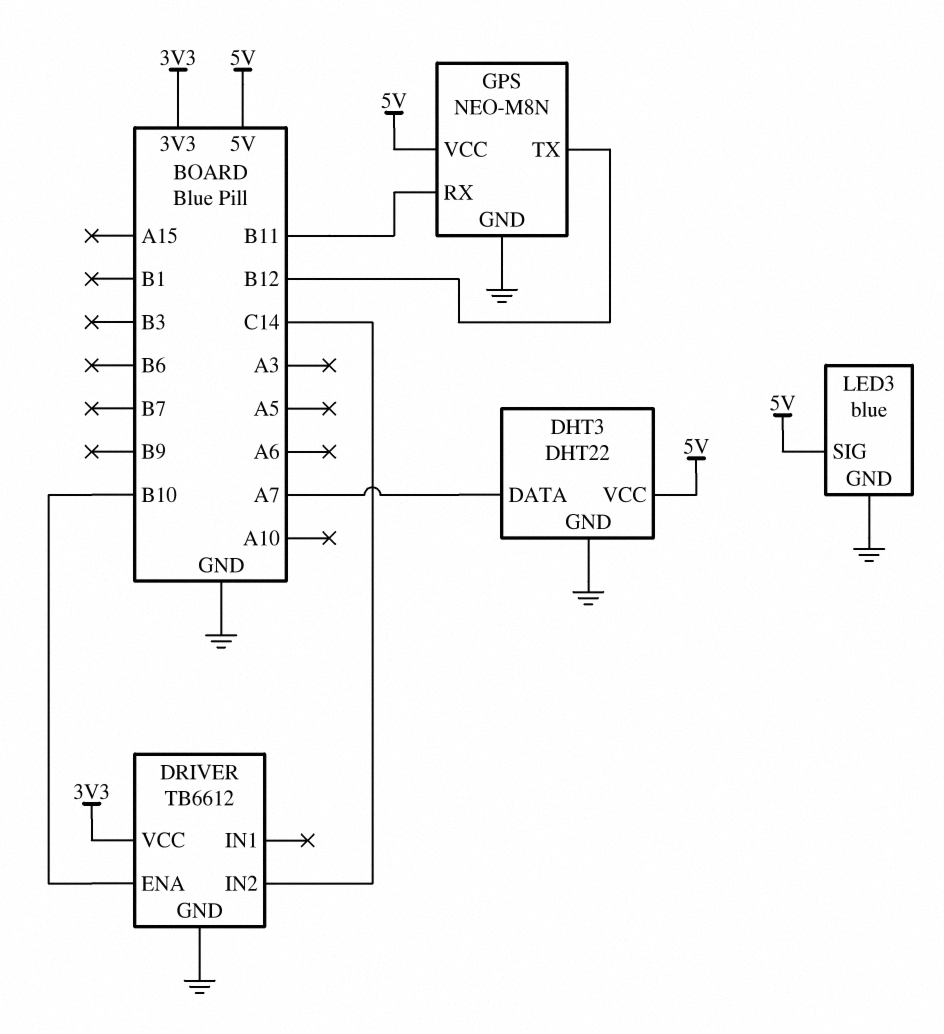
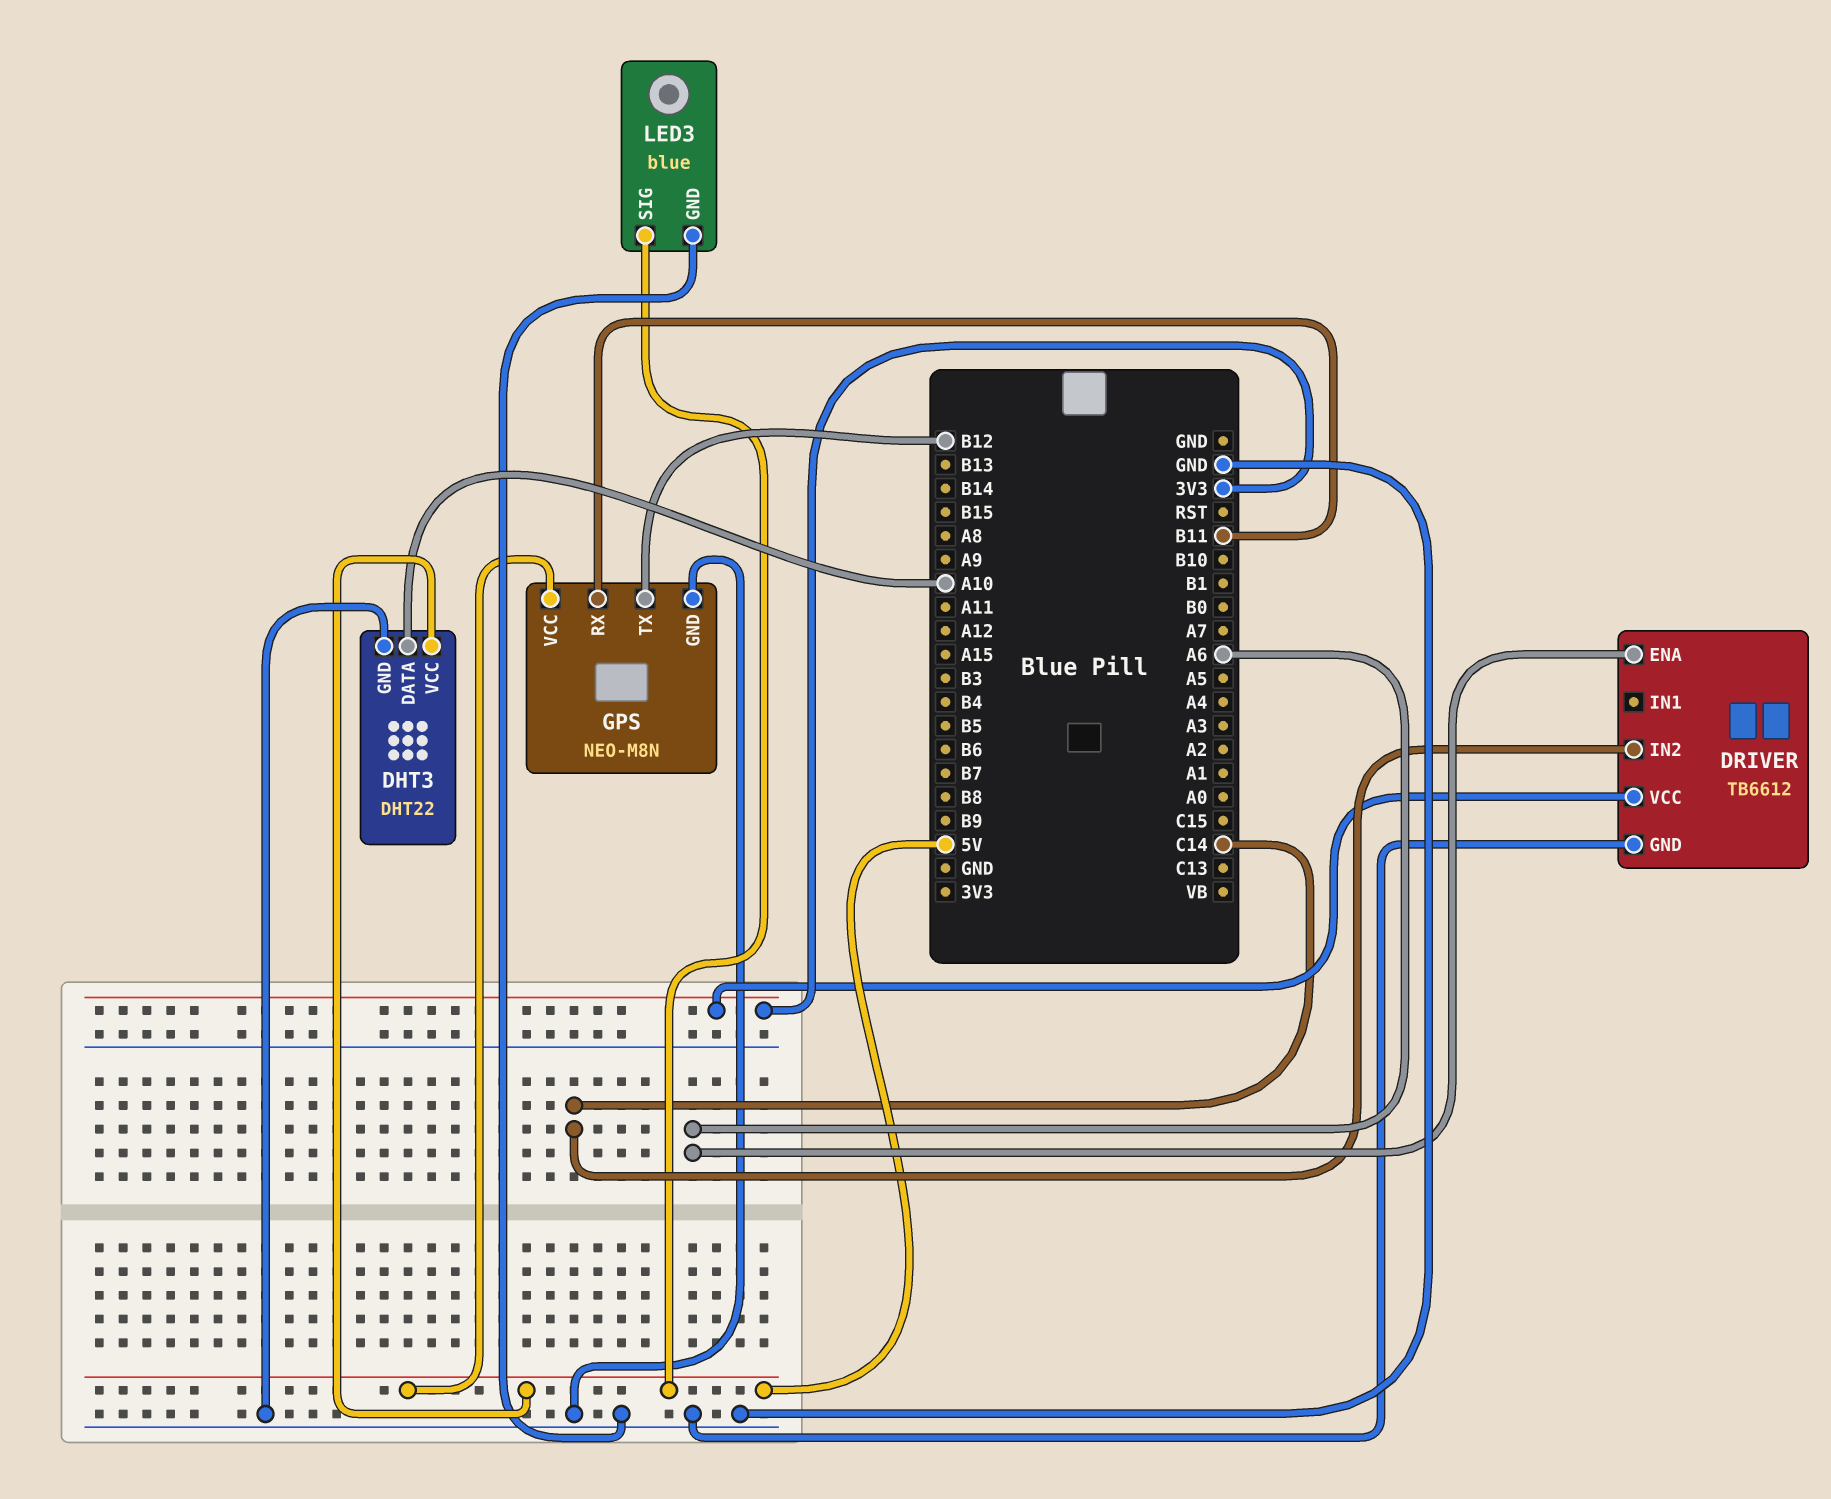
DHT3 pin DATA: A7 -> A10
DRIVER pin ENA: B10 -> A6

